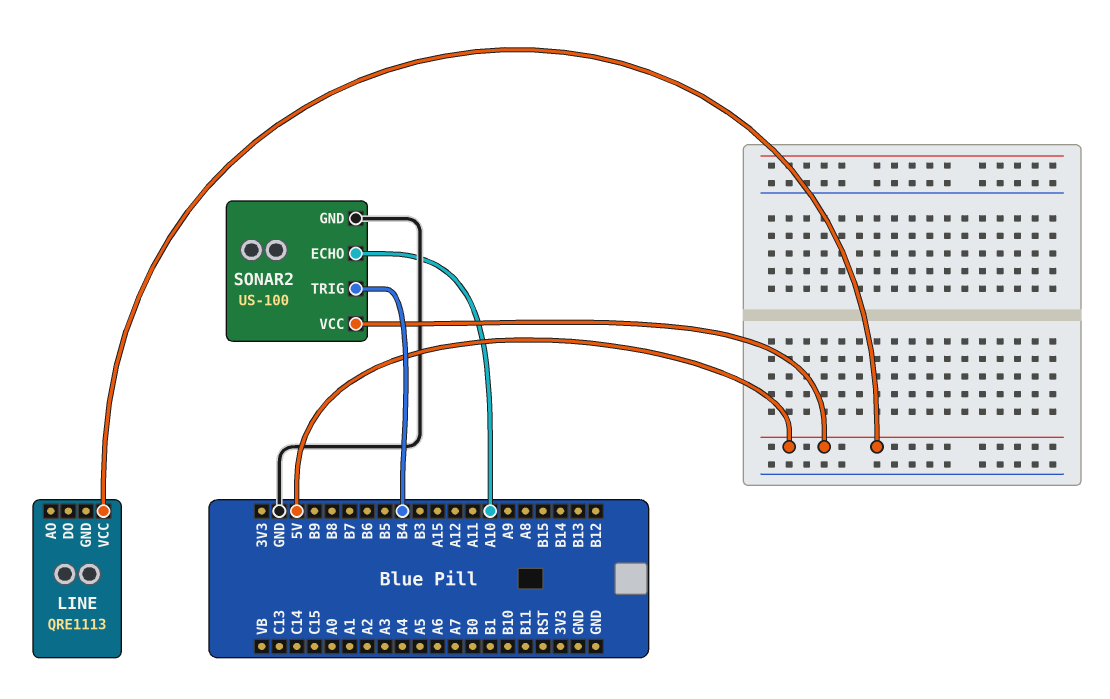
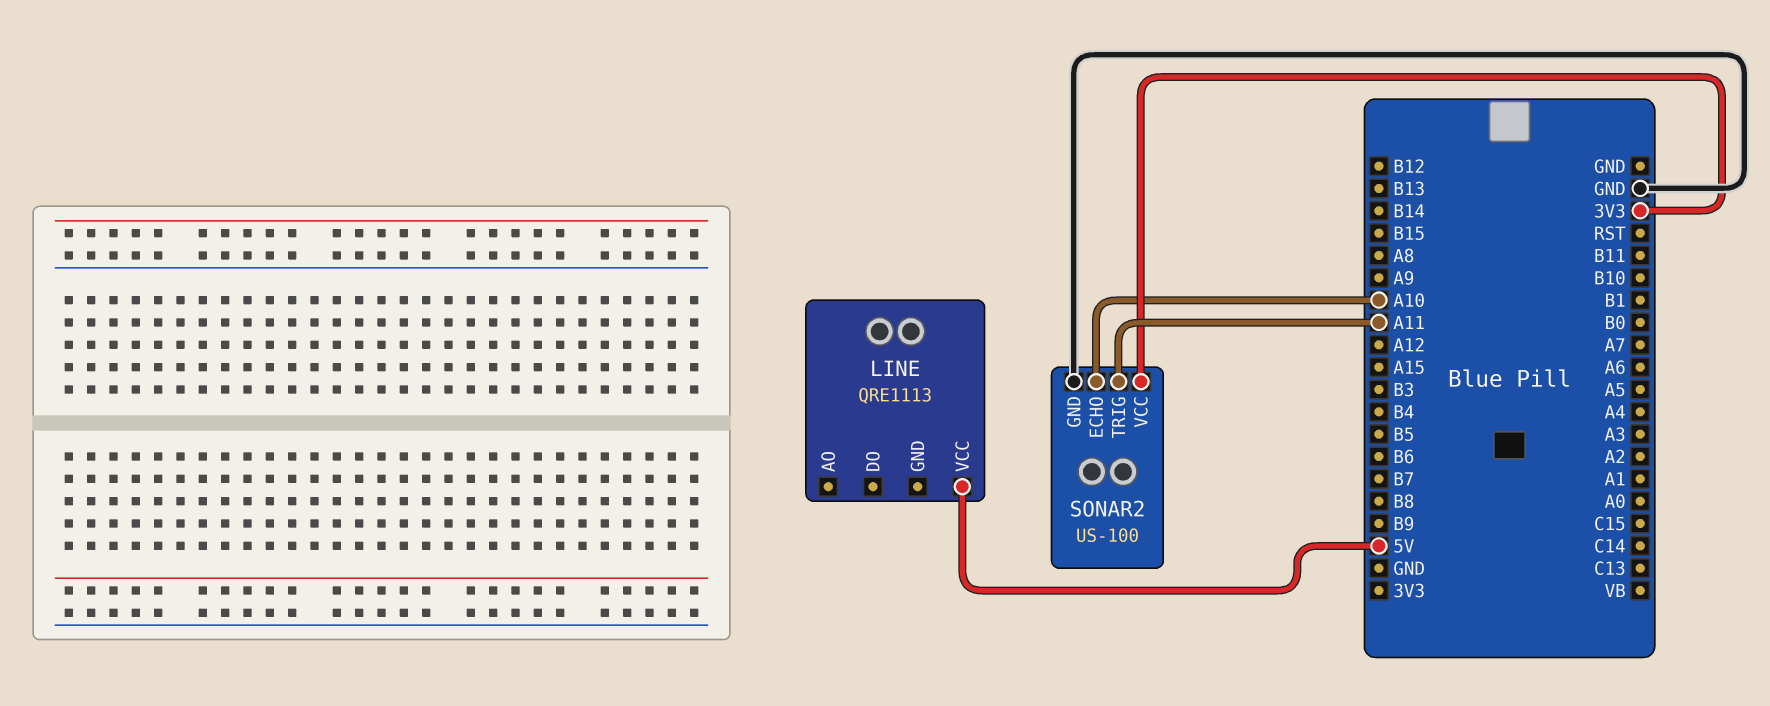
SONAR2 pin TRIG: B4 -> A11
SONAR2 pin VCC: 5V -> 3V3

